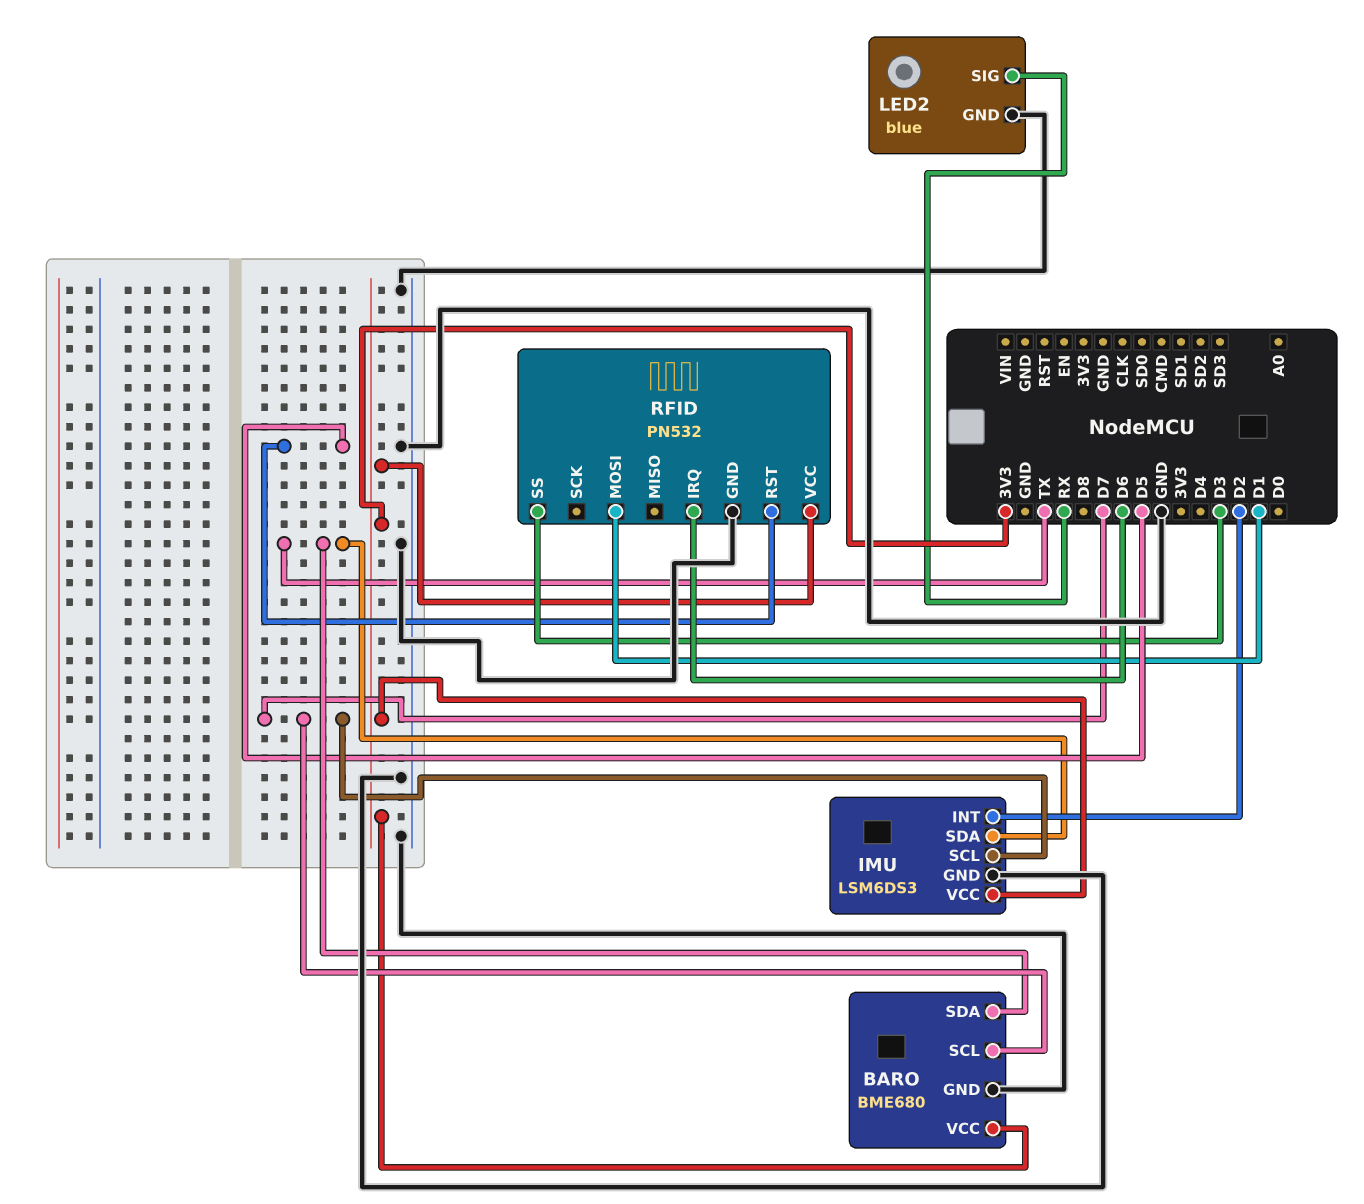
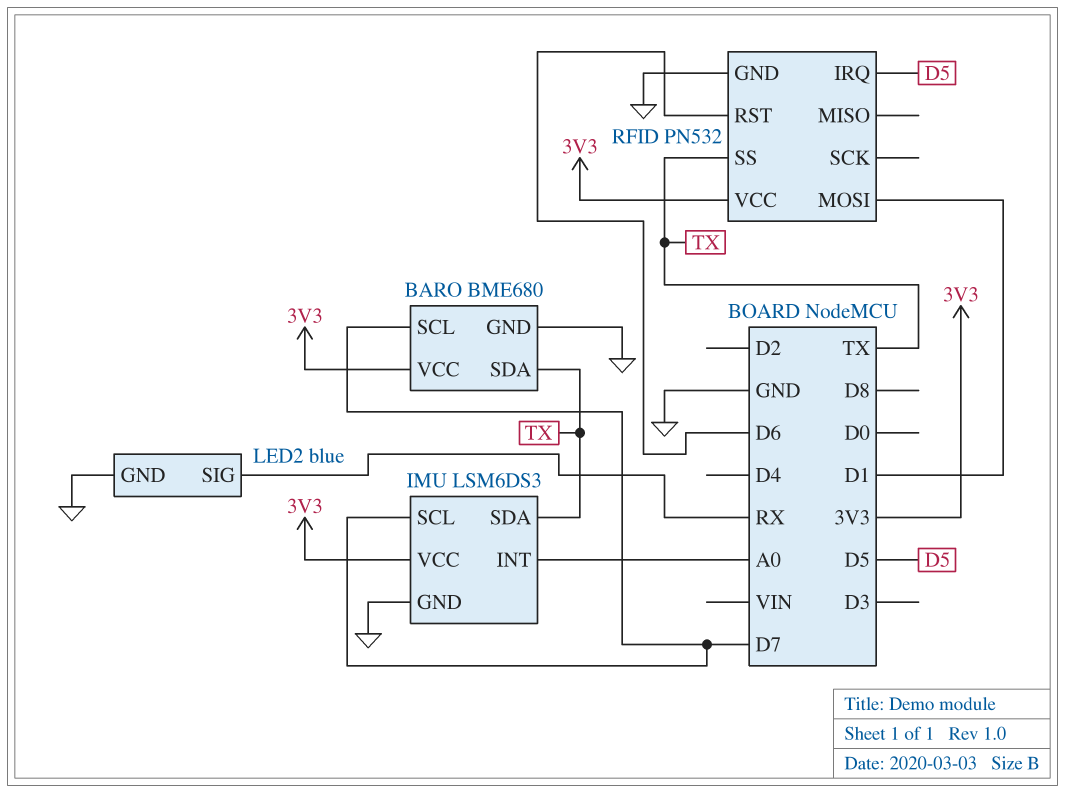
IMU pin INT: D2 -> A0
RFID pin IRQ: D6 -> D5
RFID pin RST: D5 -> D6
RFID pin SS: D3 -> TX

